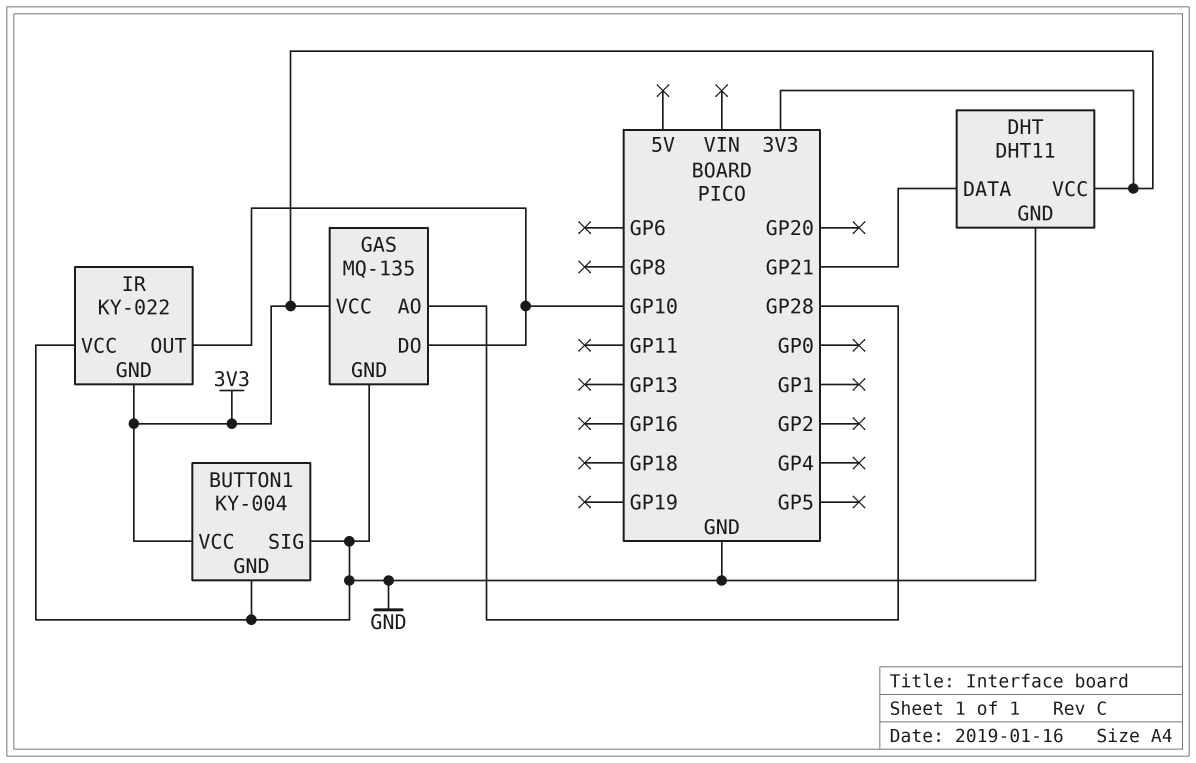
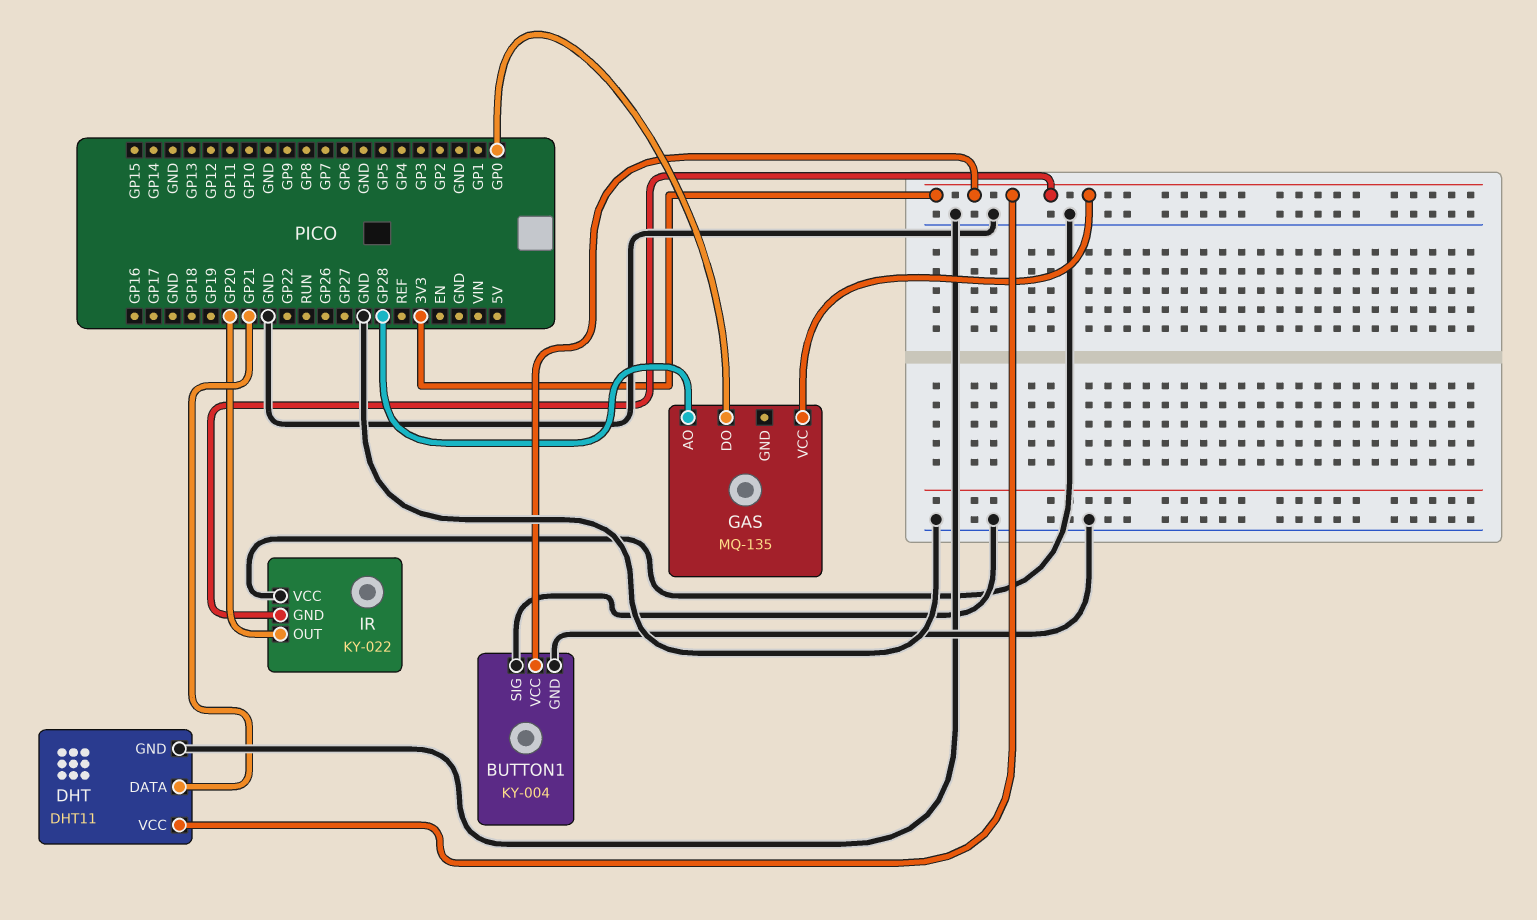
GAS pin DO: GP10 -> GP0
GAS pin GND: GND -> none
IR pin OUT: GP10 -> GP20

